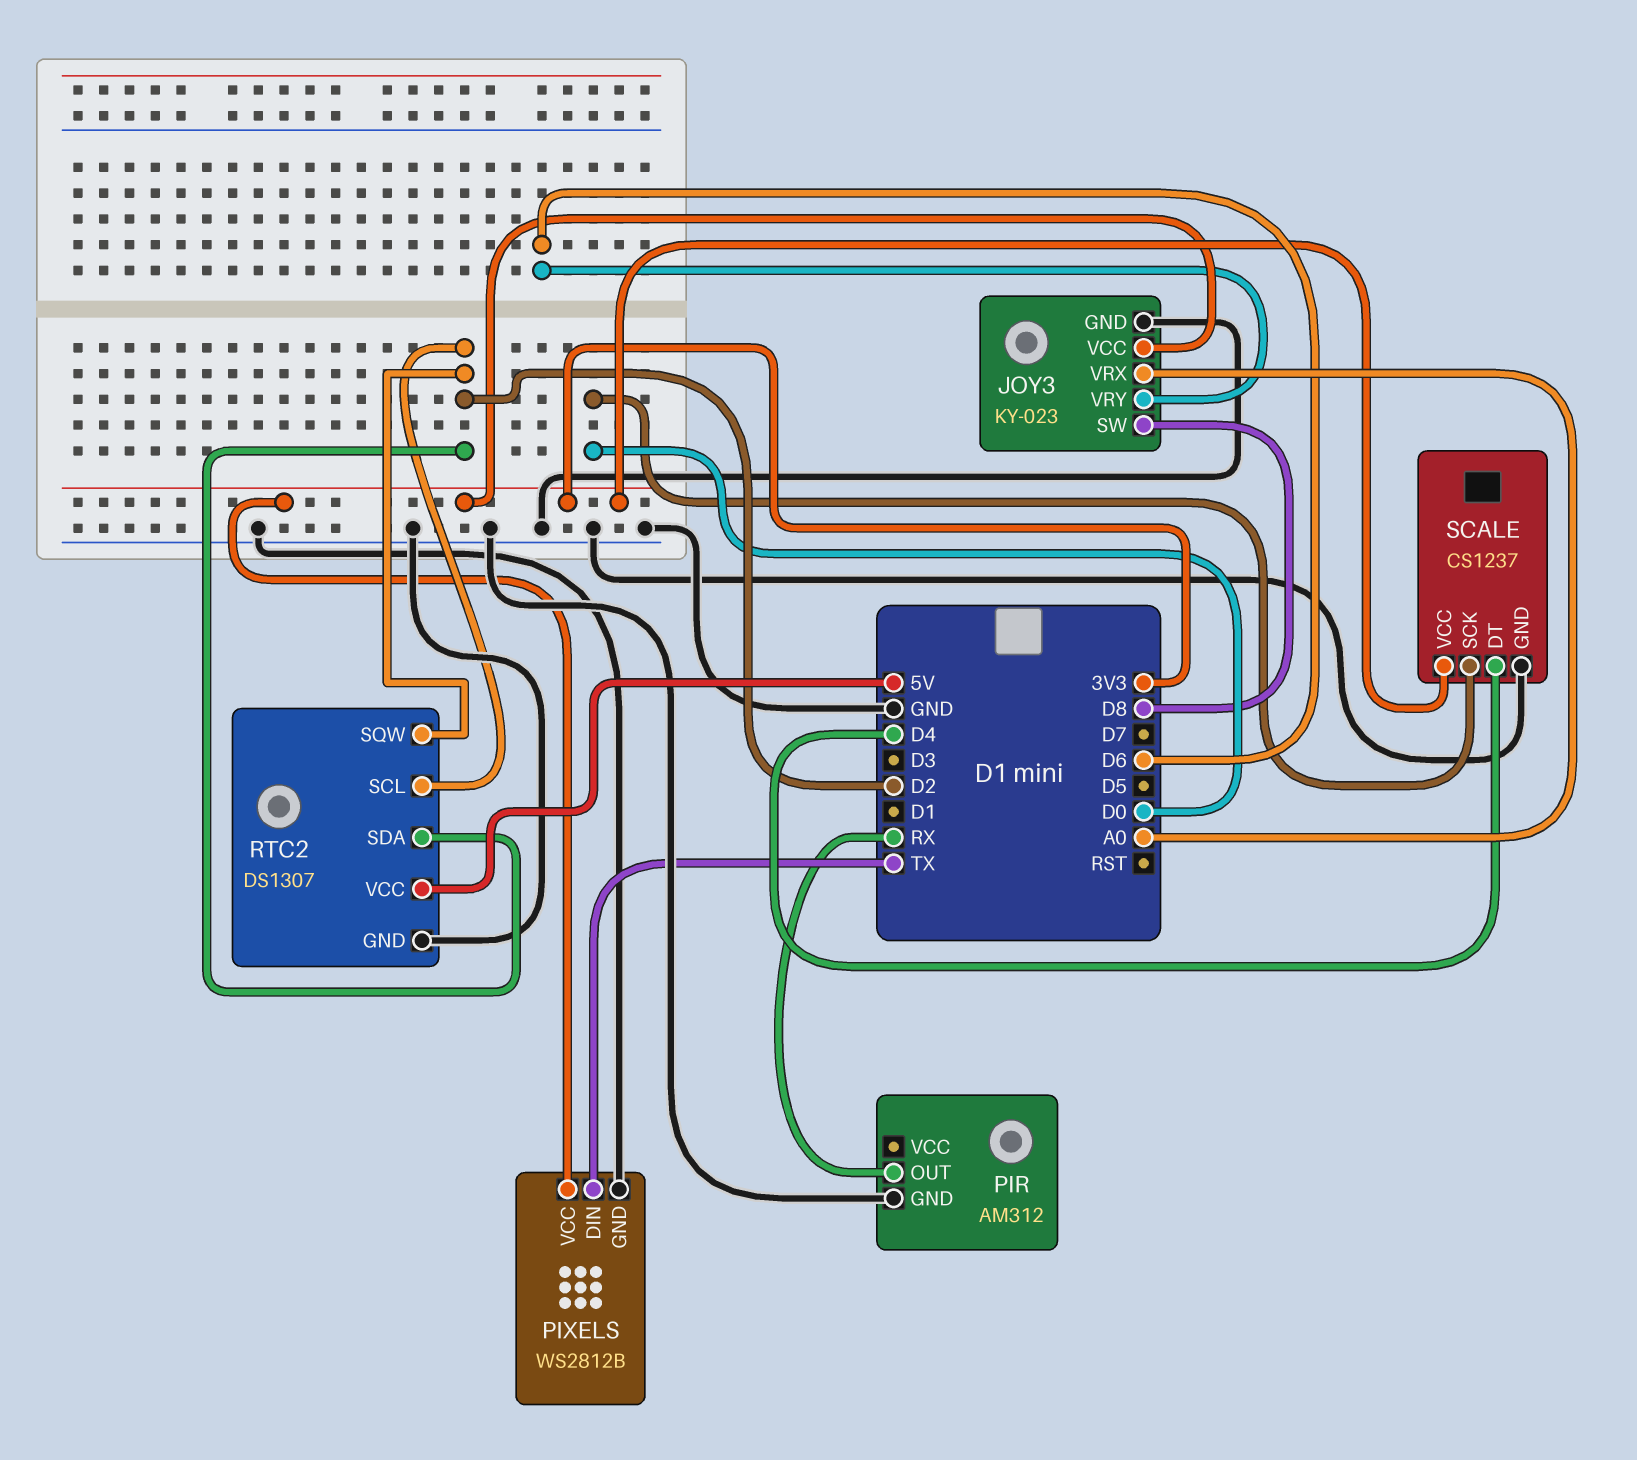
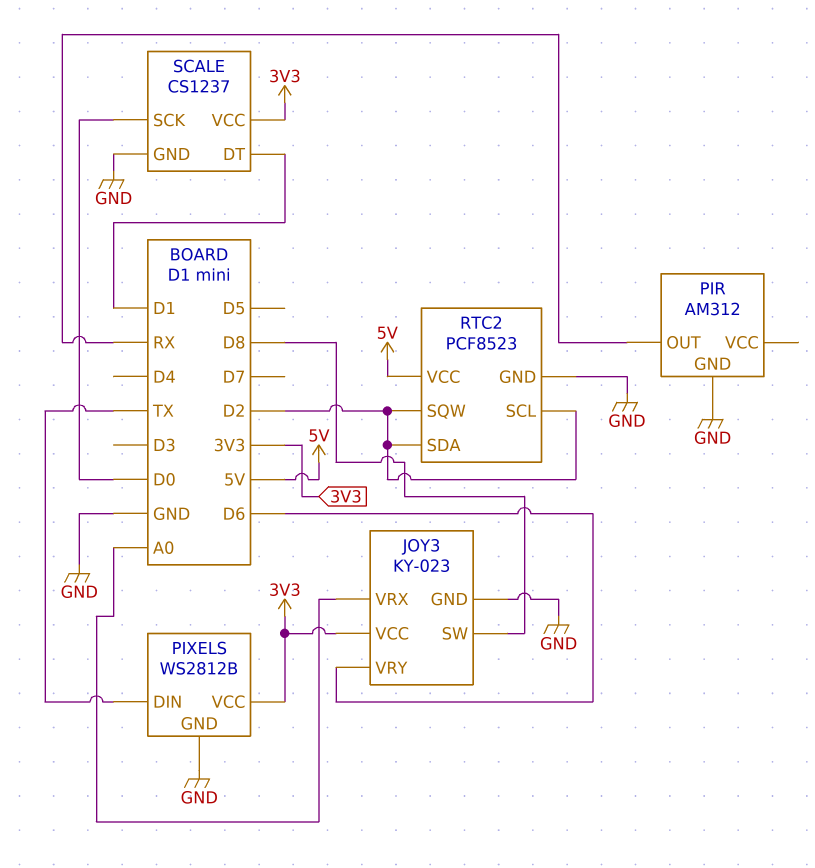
RTC2: DS1307 -> PCF8523
SCALE pin DT: D4 -> D1

